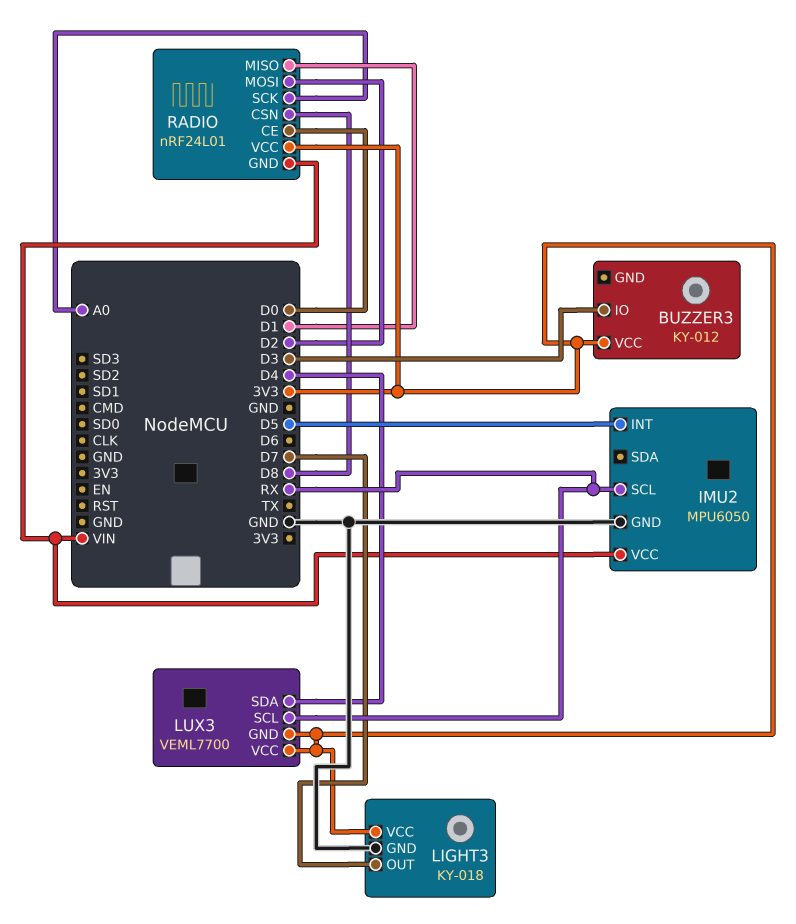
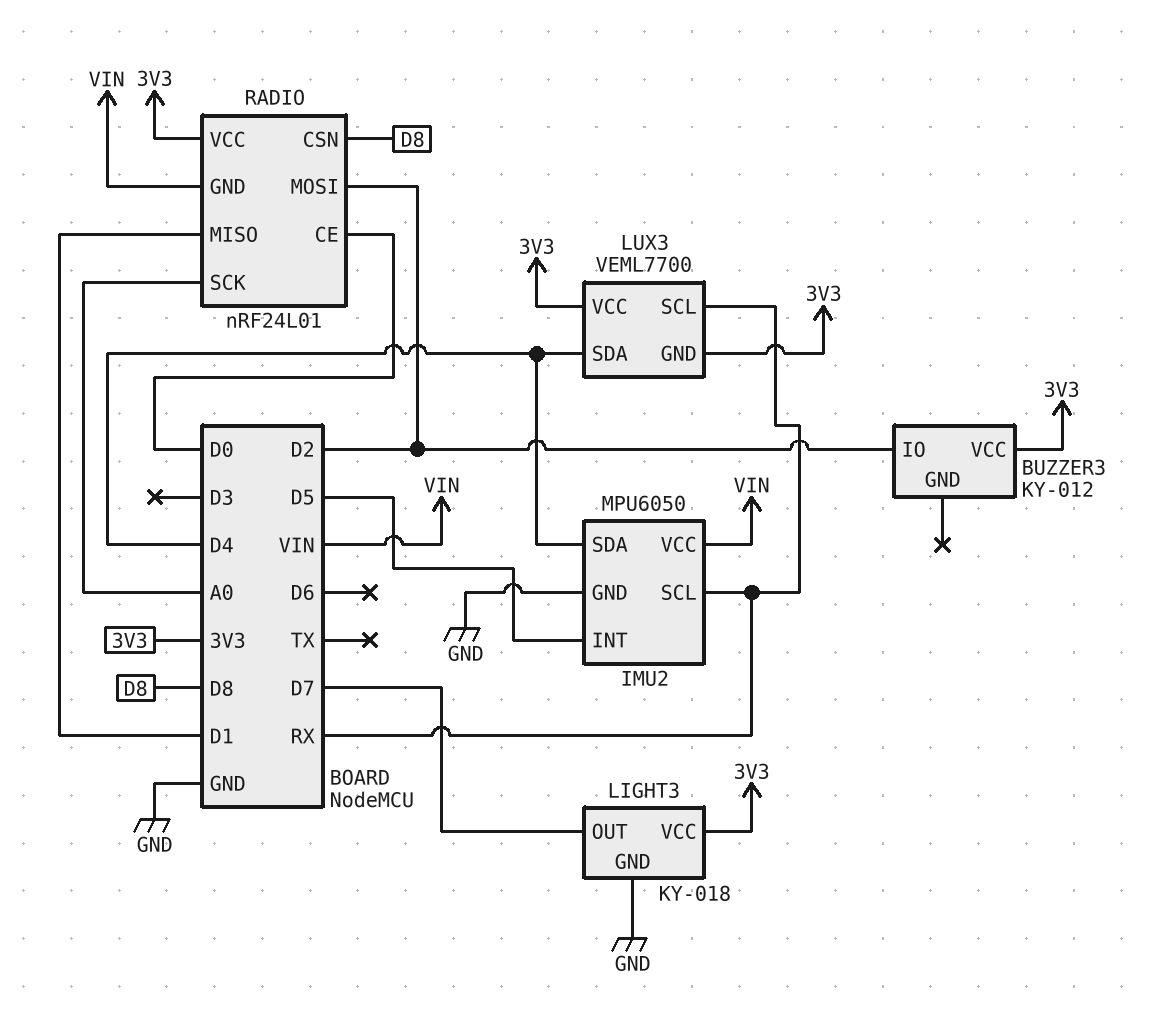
BUZZER3 pin IO: D3 -> D2
IMU2 pin SDA: none -> D4

